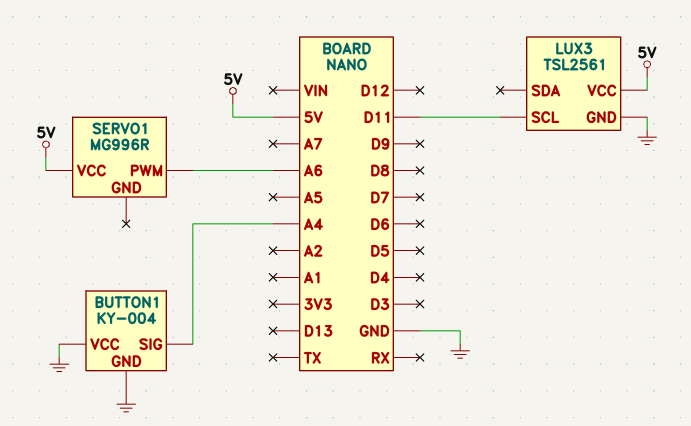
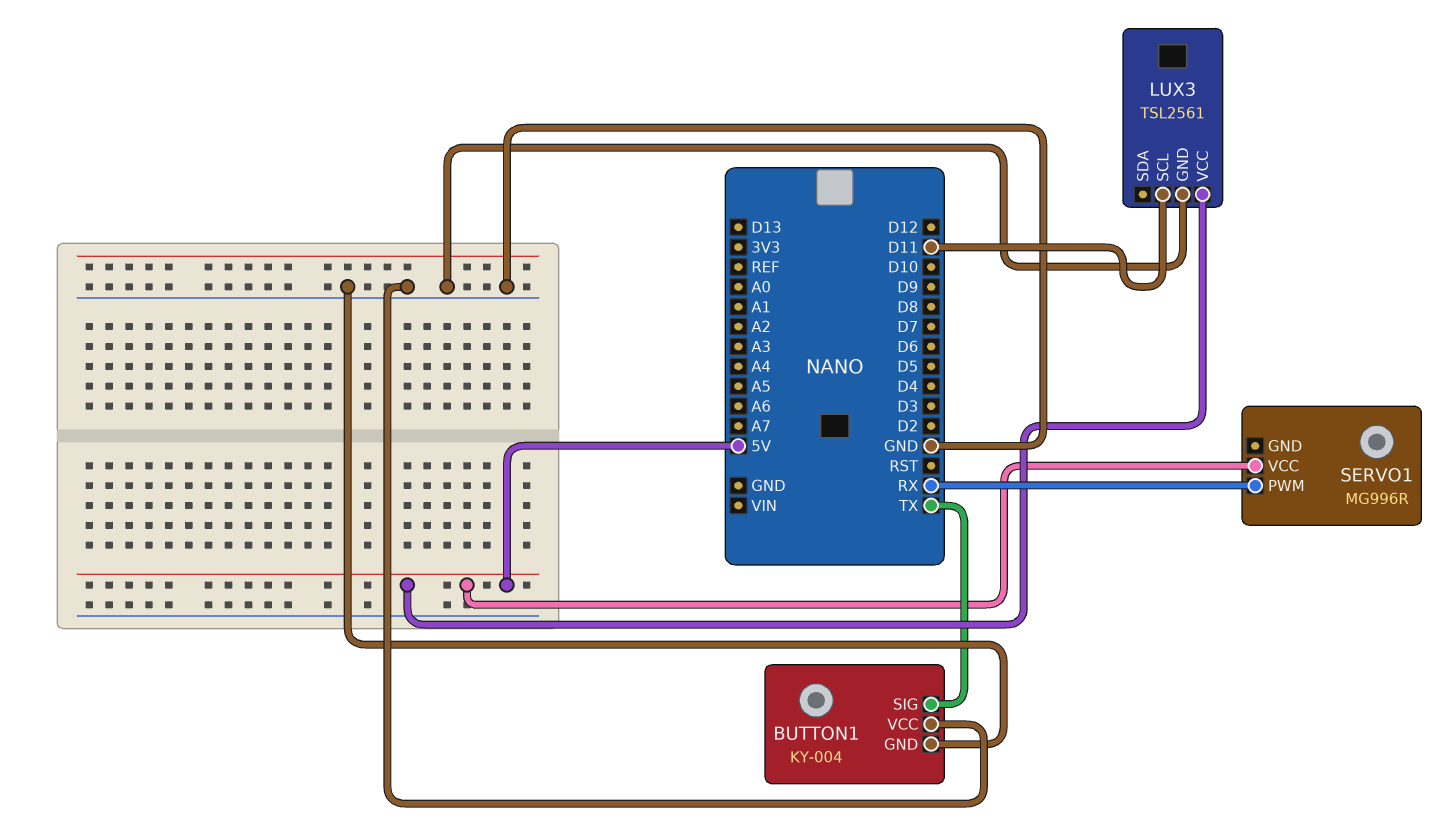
BUTTON1 pin SIG: A4 -> TX
SERVO1 pin PWM: A6 -> RX

